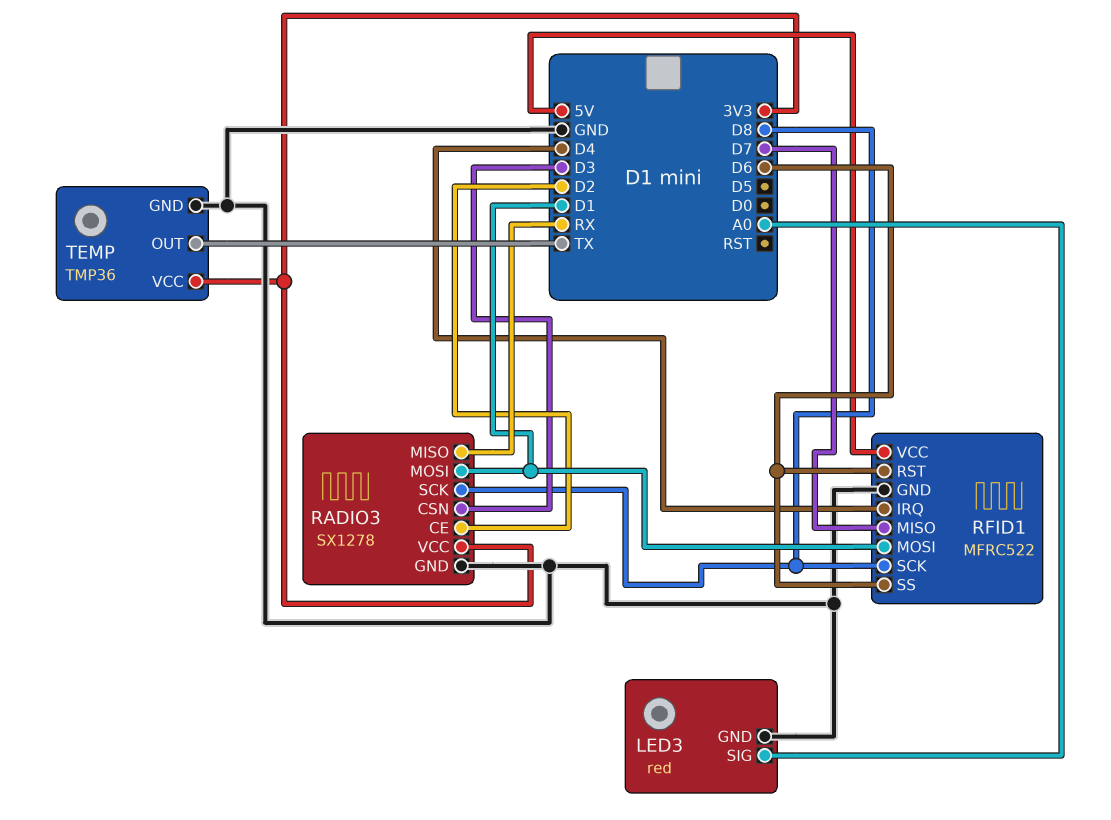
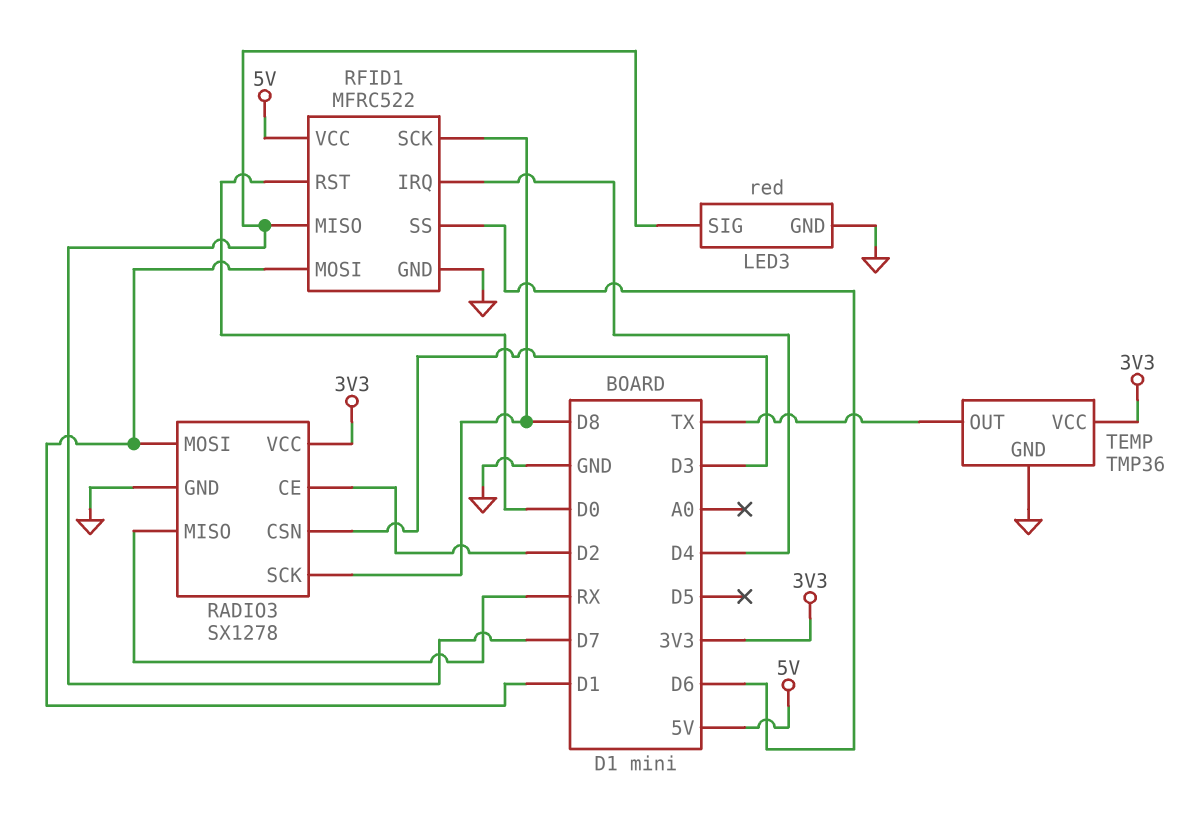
LED3 pin SIG: A0 -> D7
RFID1 pin RST: D6 -> D0

